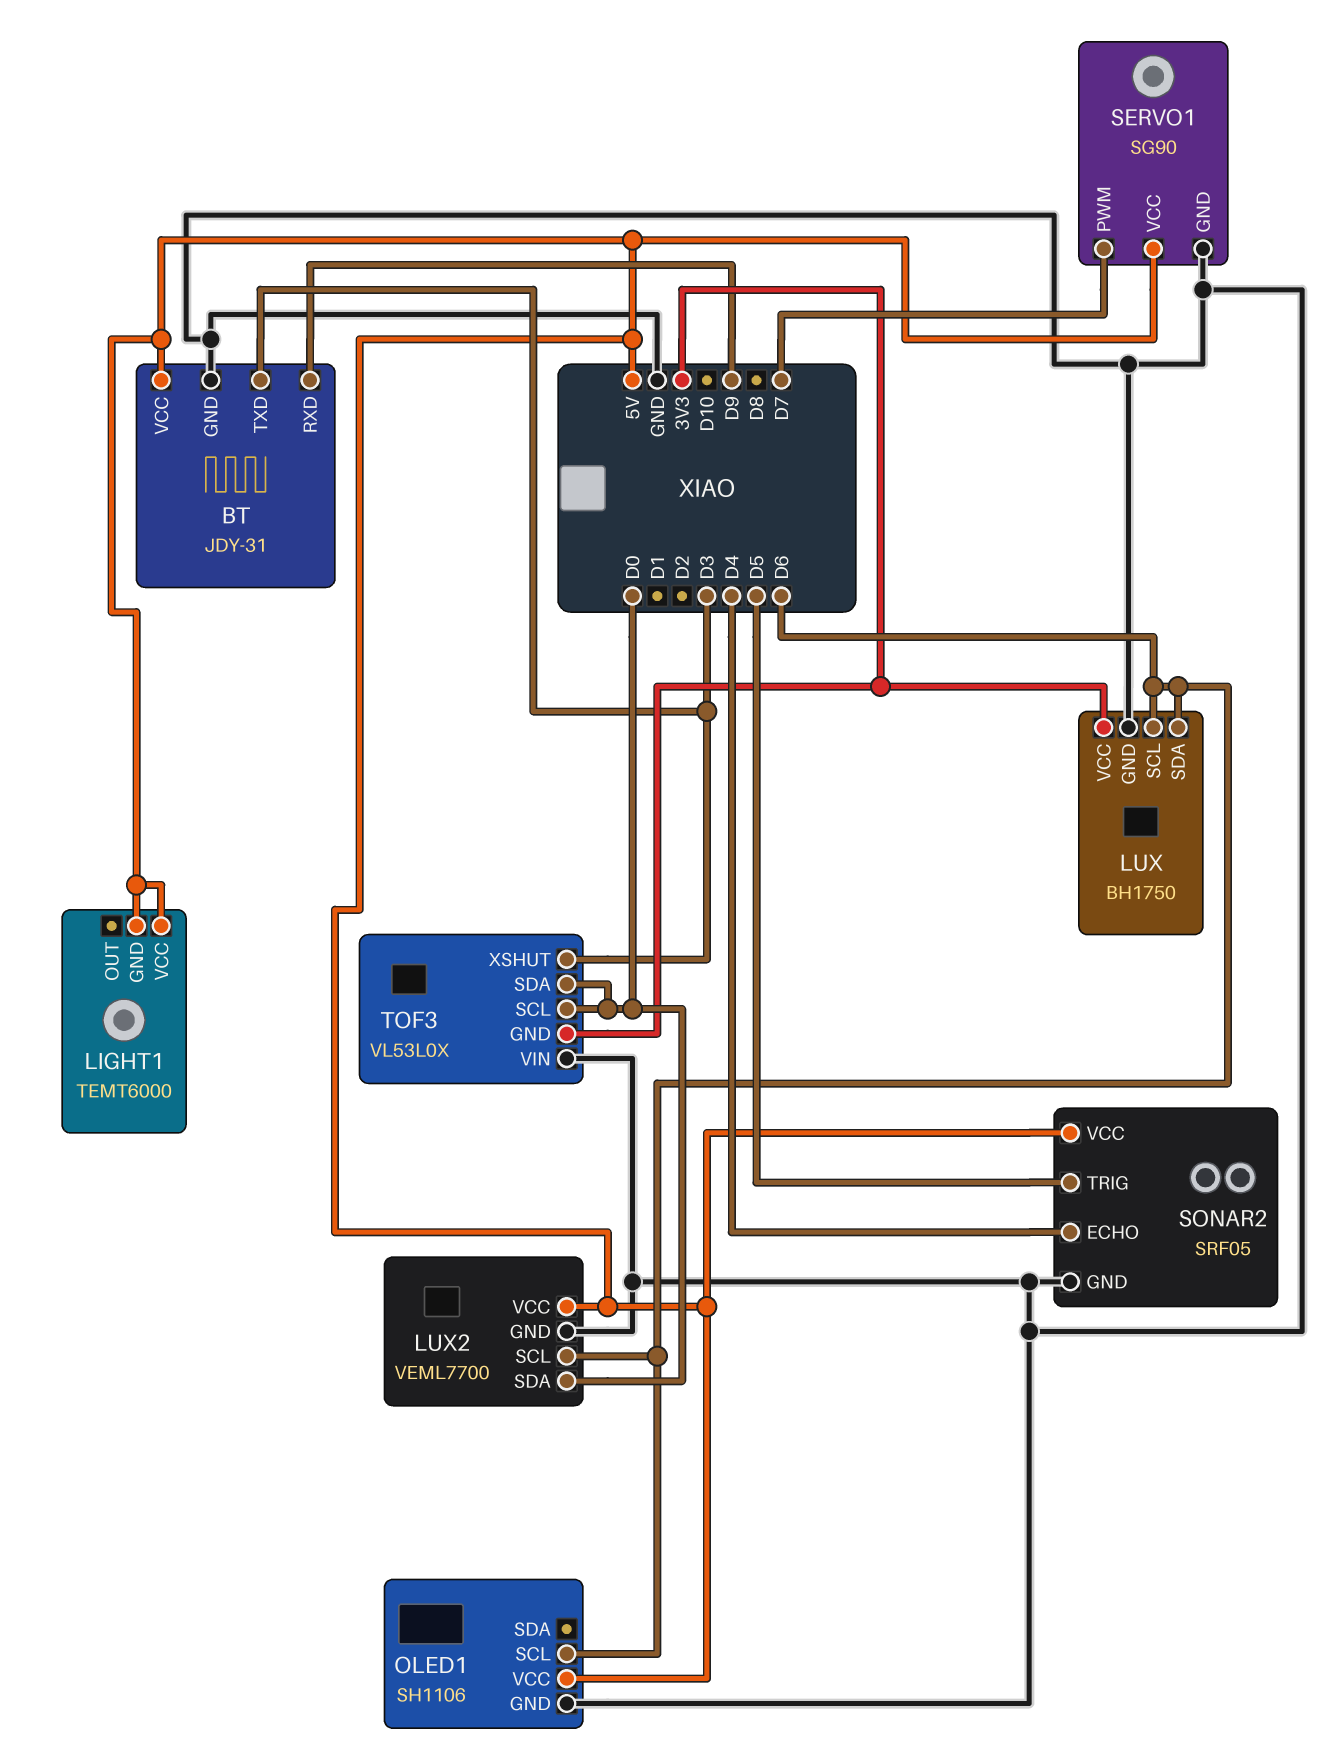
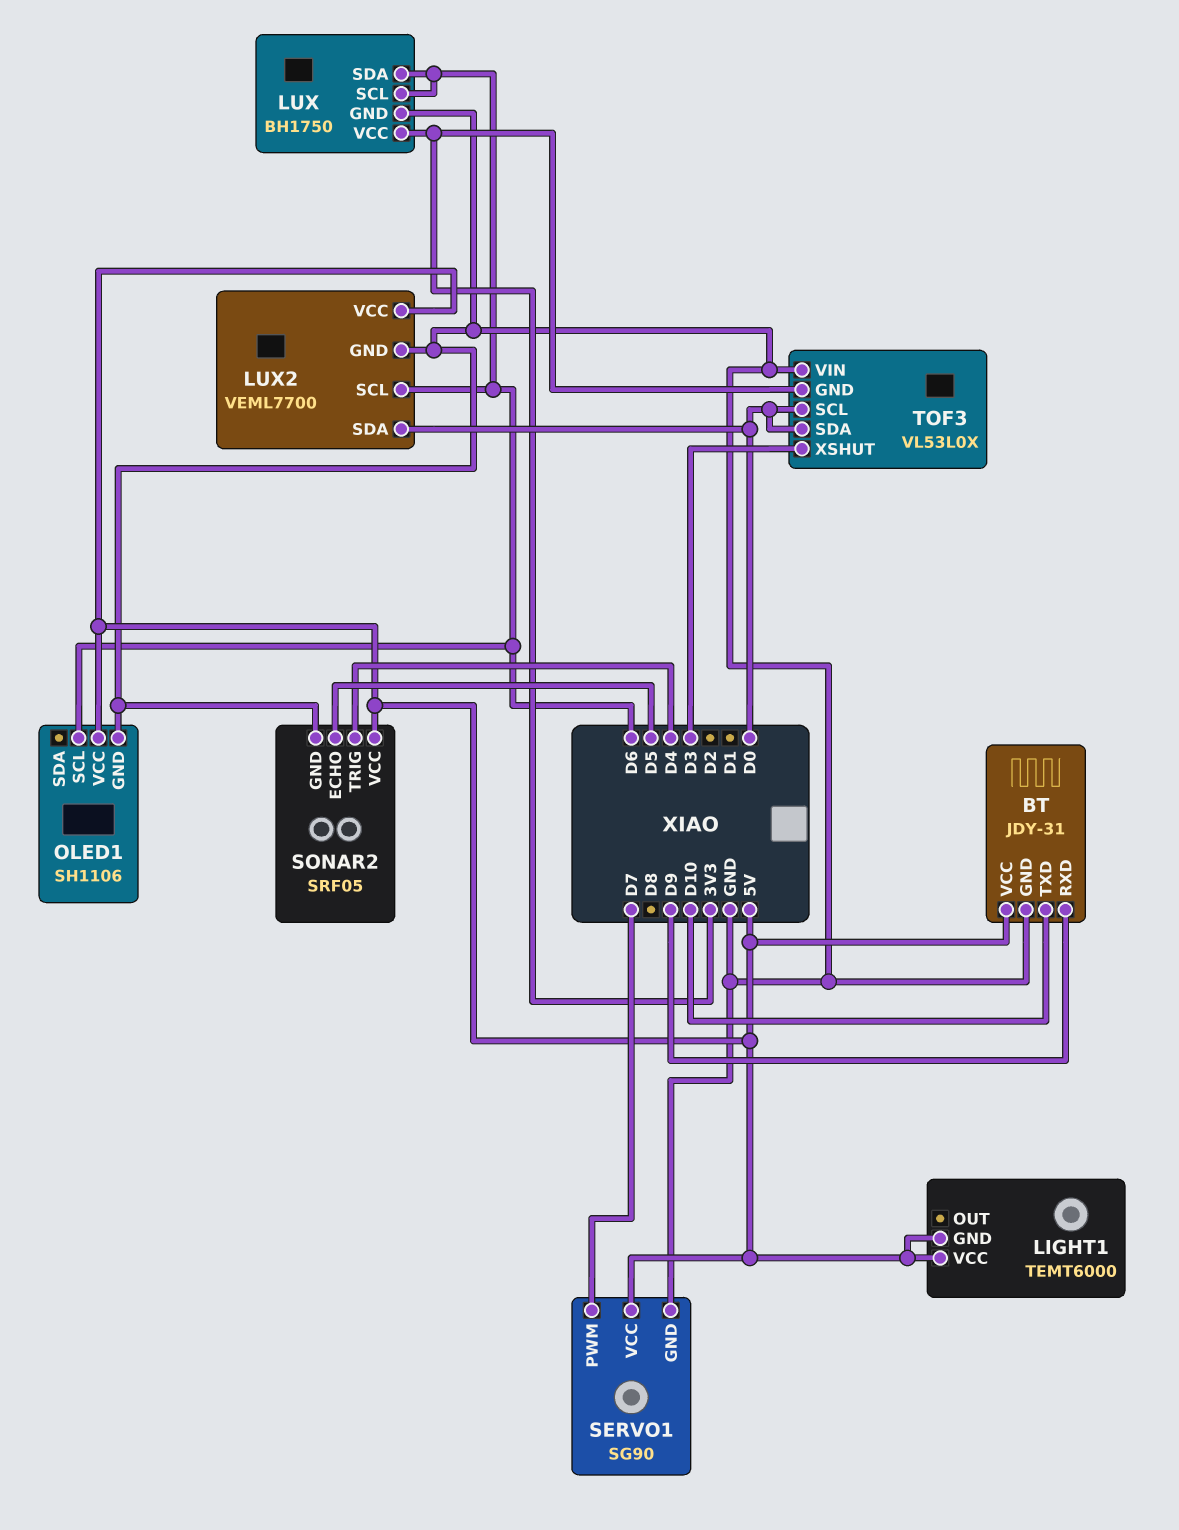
BT pin TXD: D3 -> D10
SONAR2 pin ECHO: D4 -> D5
SONAR2 pin TRIG: D5 -> D4

